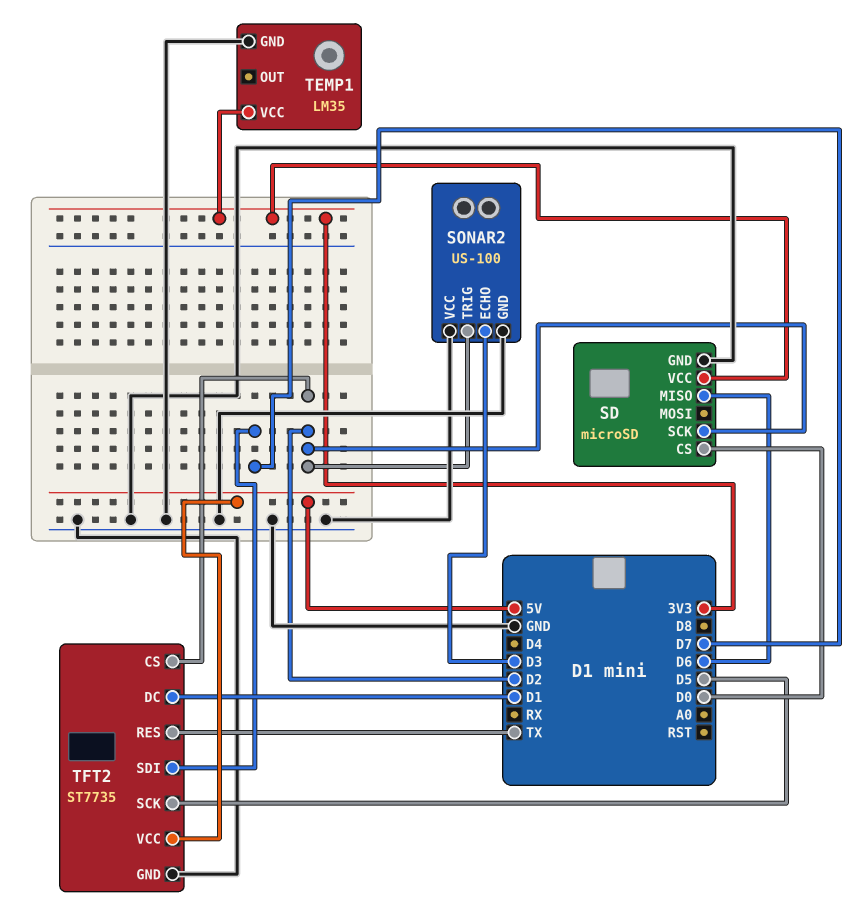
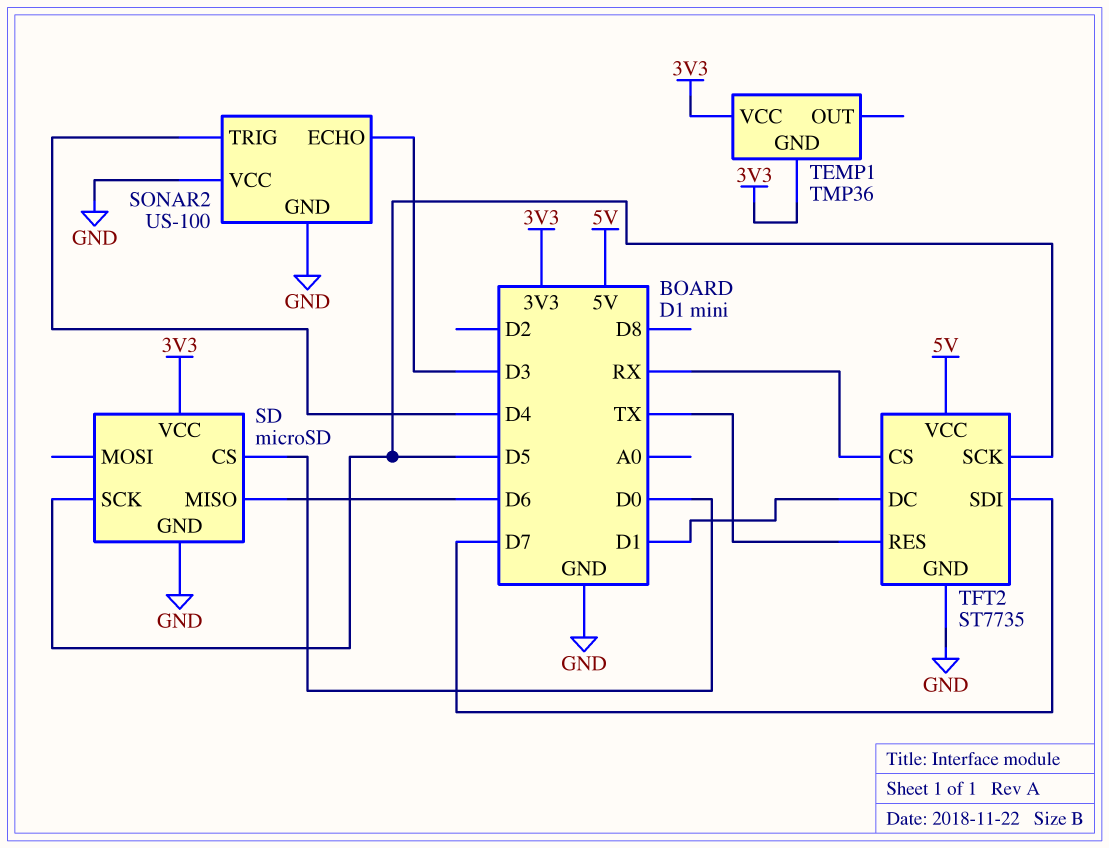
SD pin SCK: D2 -> D5
SONAR2 pin TRIG: D2 -> D4
TEMP1: LM35 -> TMP36
TEMP1 pin GND: GND -> 3V3
TFT2 pin CS: D2 -> RX

